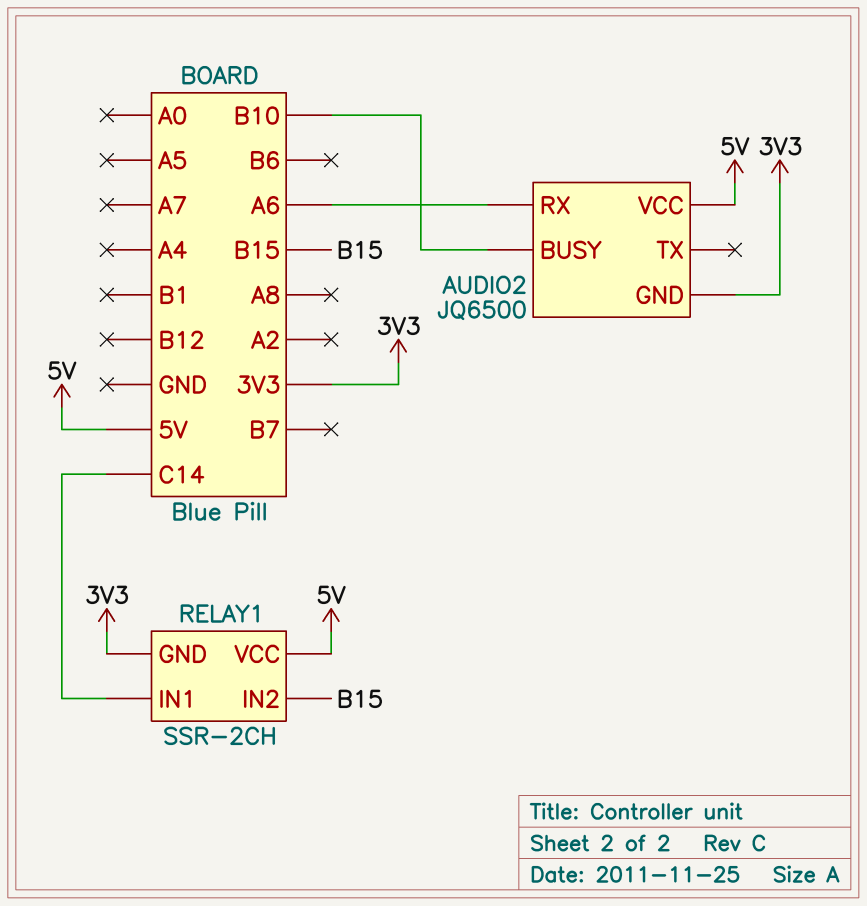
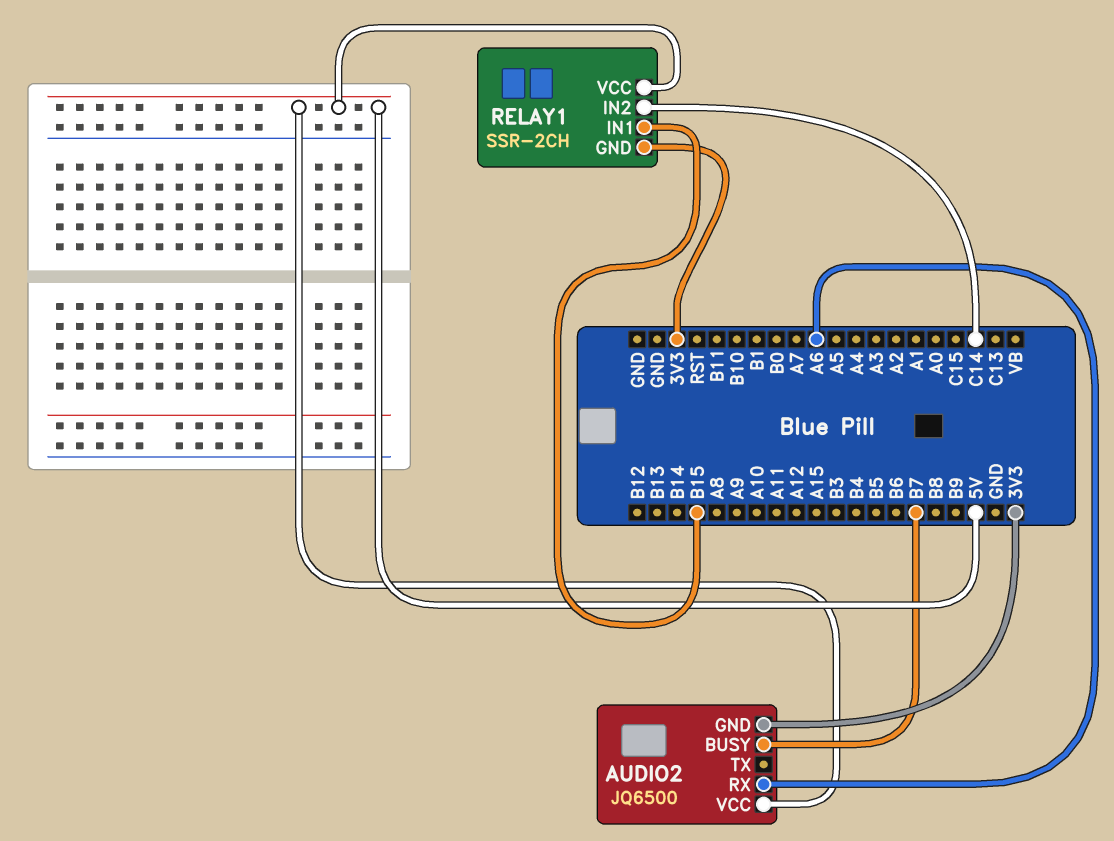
AUDIO2 pin BUSY: B10 -> B7
RELAY1 pin IN1: C14 -> B15
RELAY1 pin IN2: B15 -> C14

